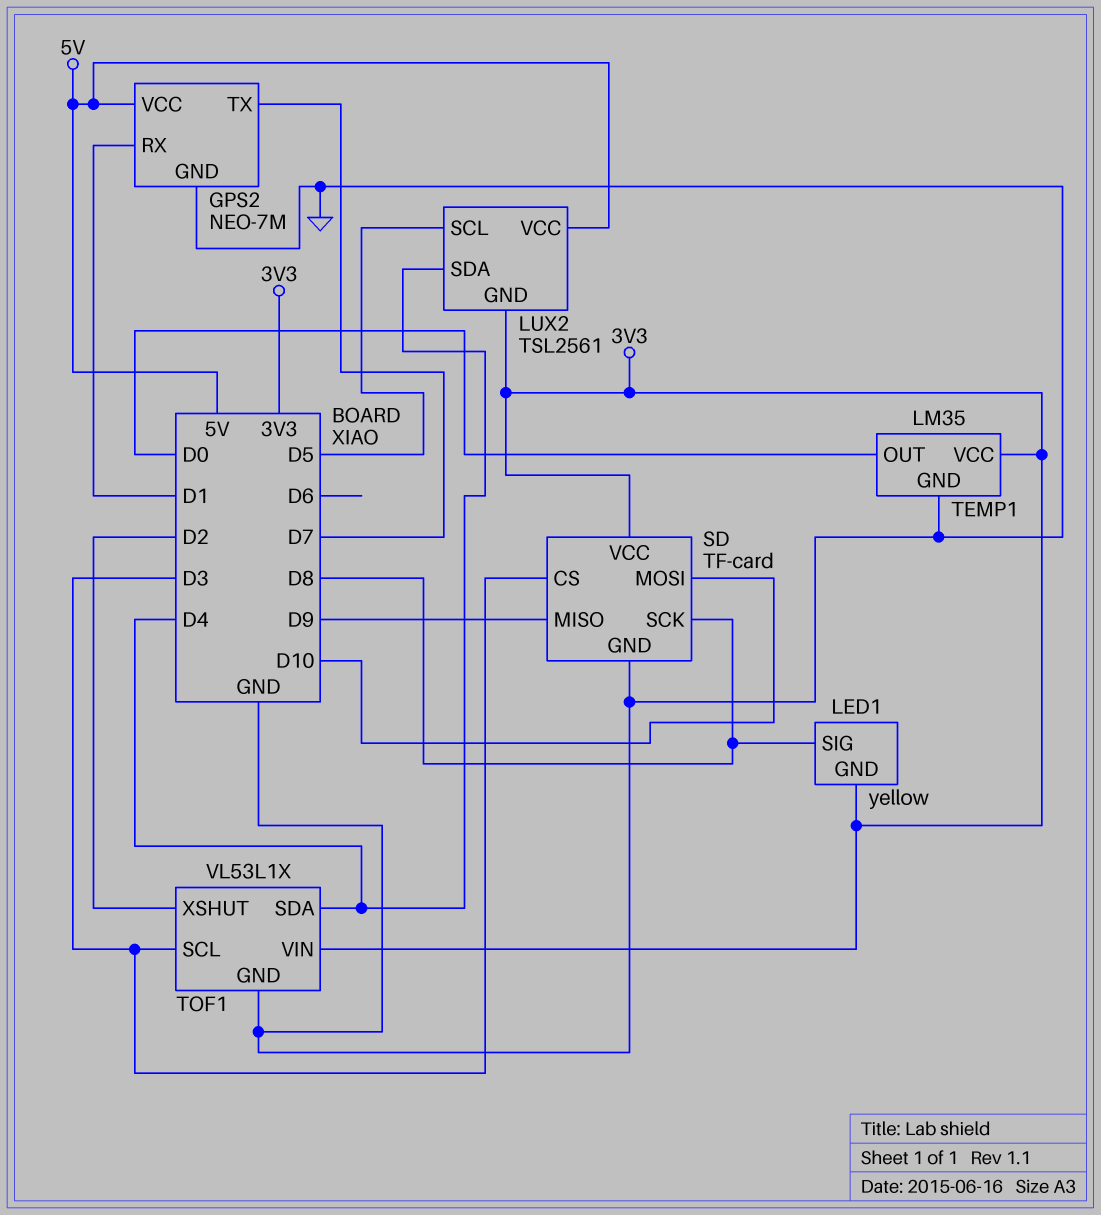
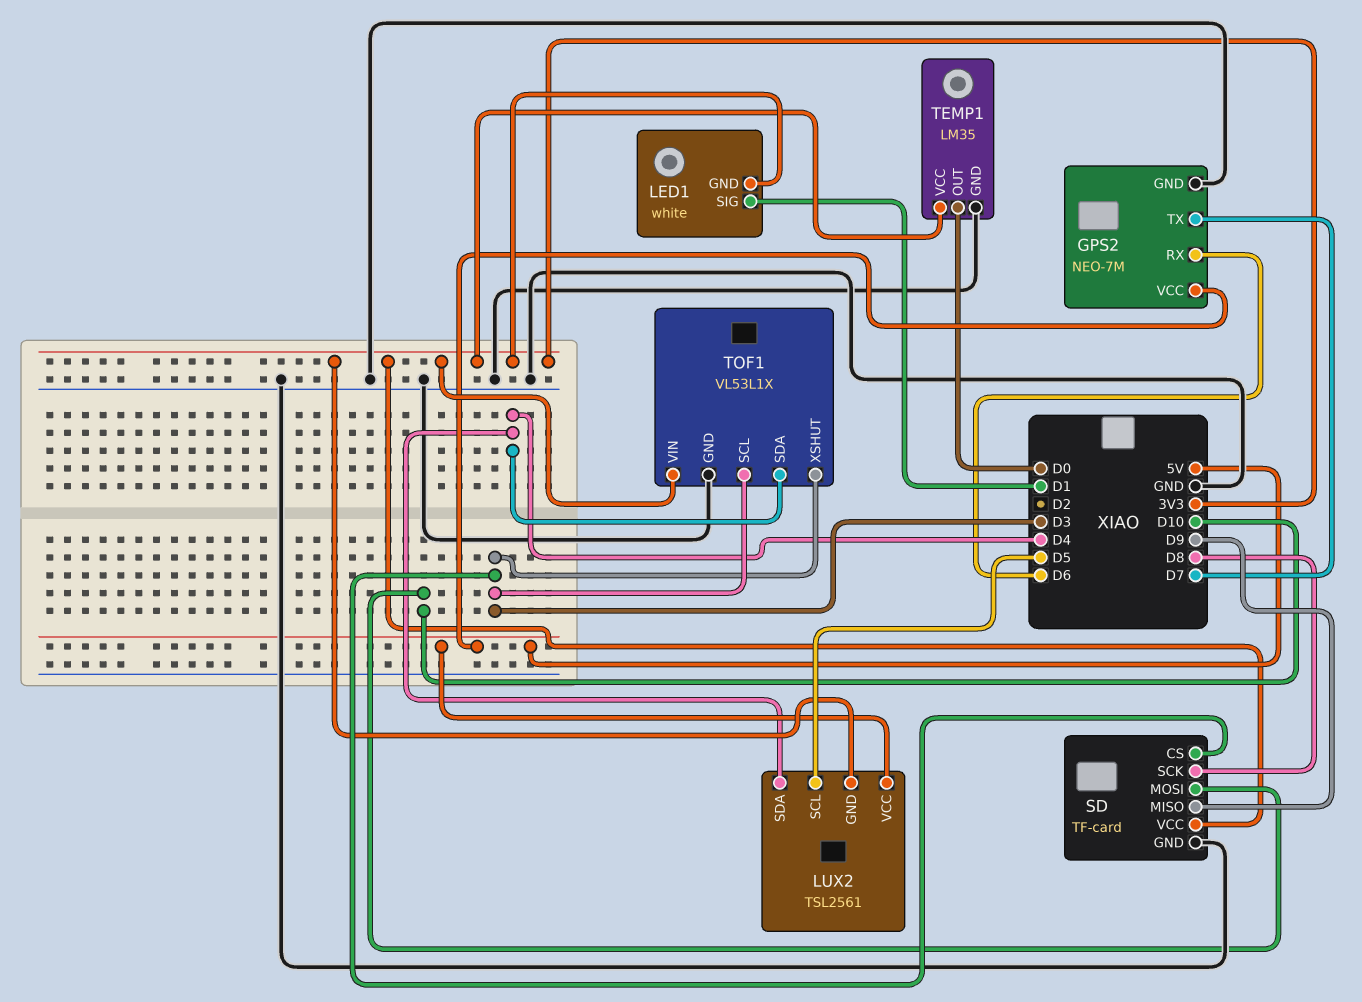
GPS2 pin RX: D1 -> D6
LED1: yellow -> white
LED1 pin SIG: D8 -> D1
TOF1 pin XSHUT: D2 -> D3

